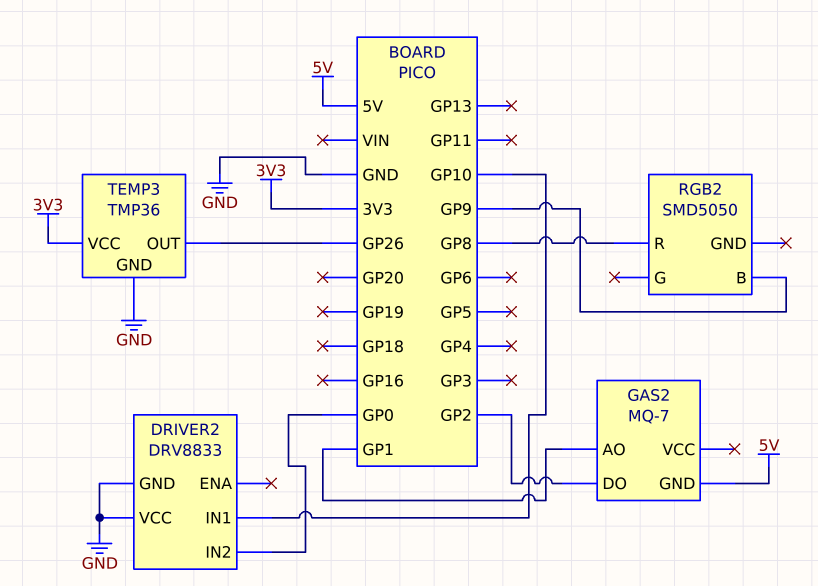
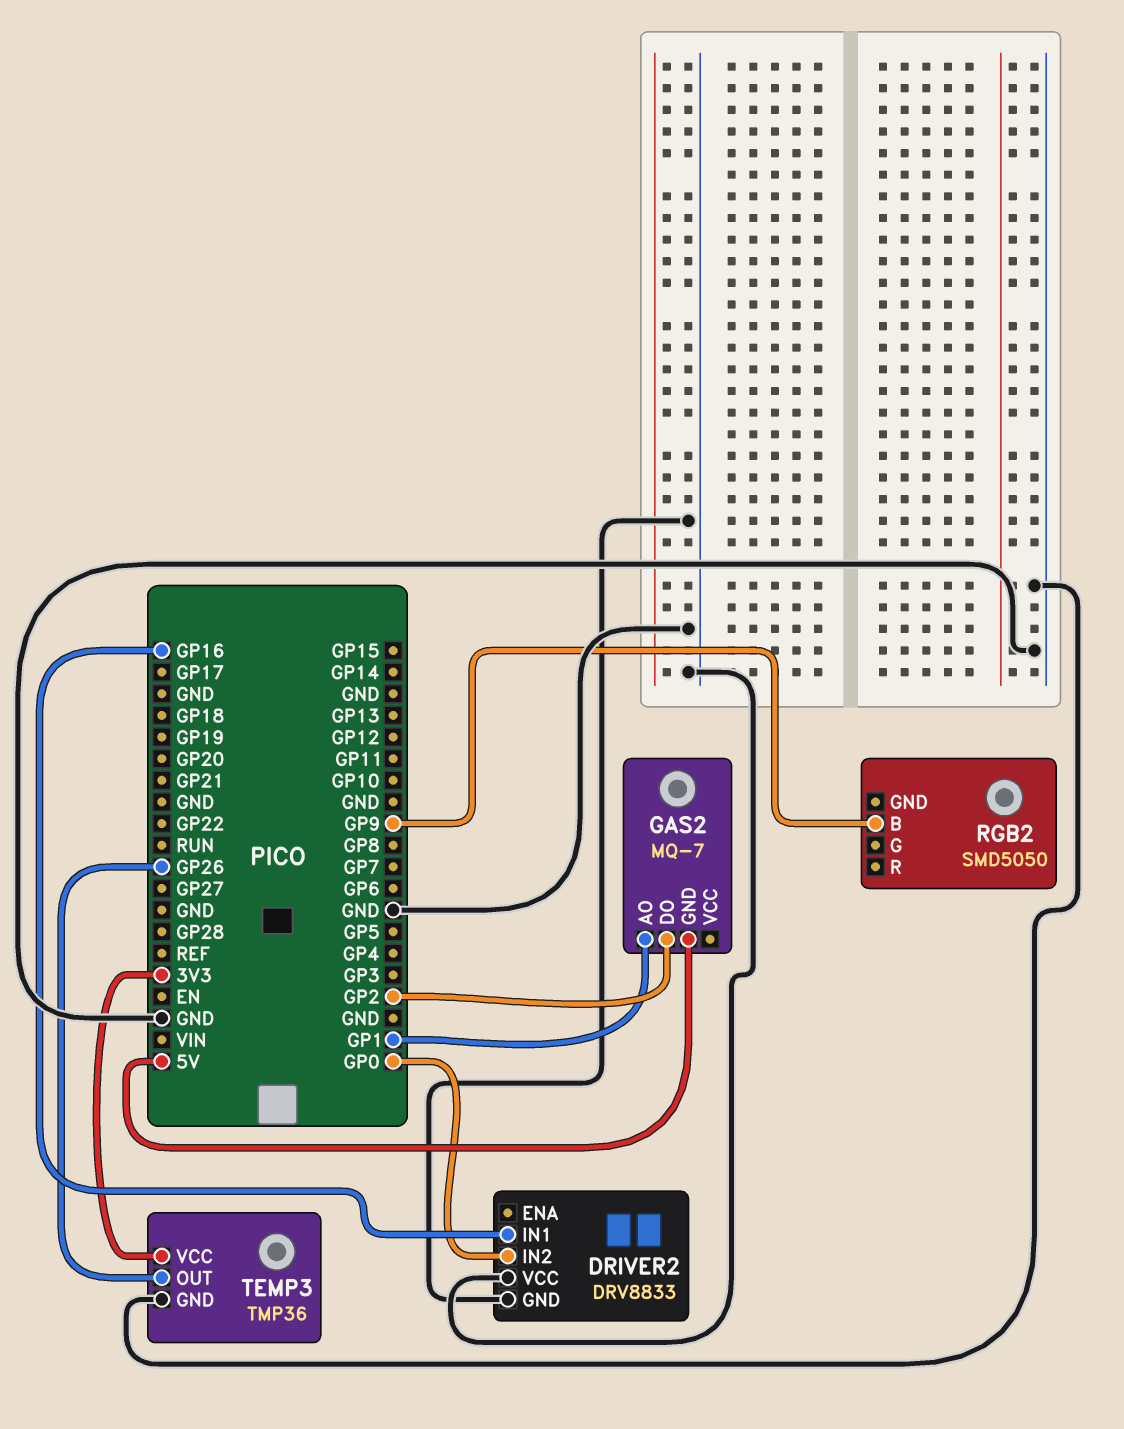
DRIVER2 pin IN1: GP10 -> GP16
RGB2 pin R: GP8 -> none

